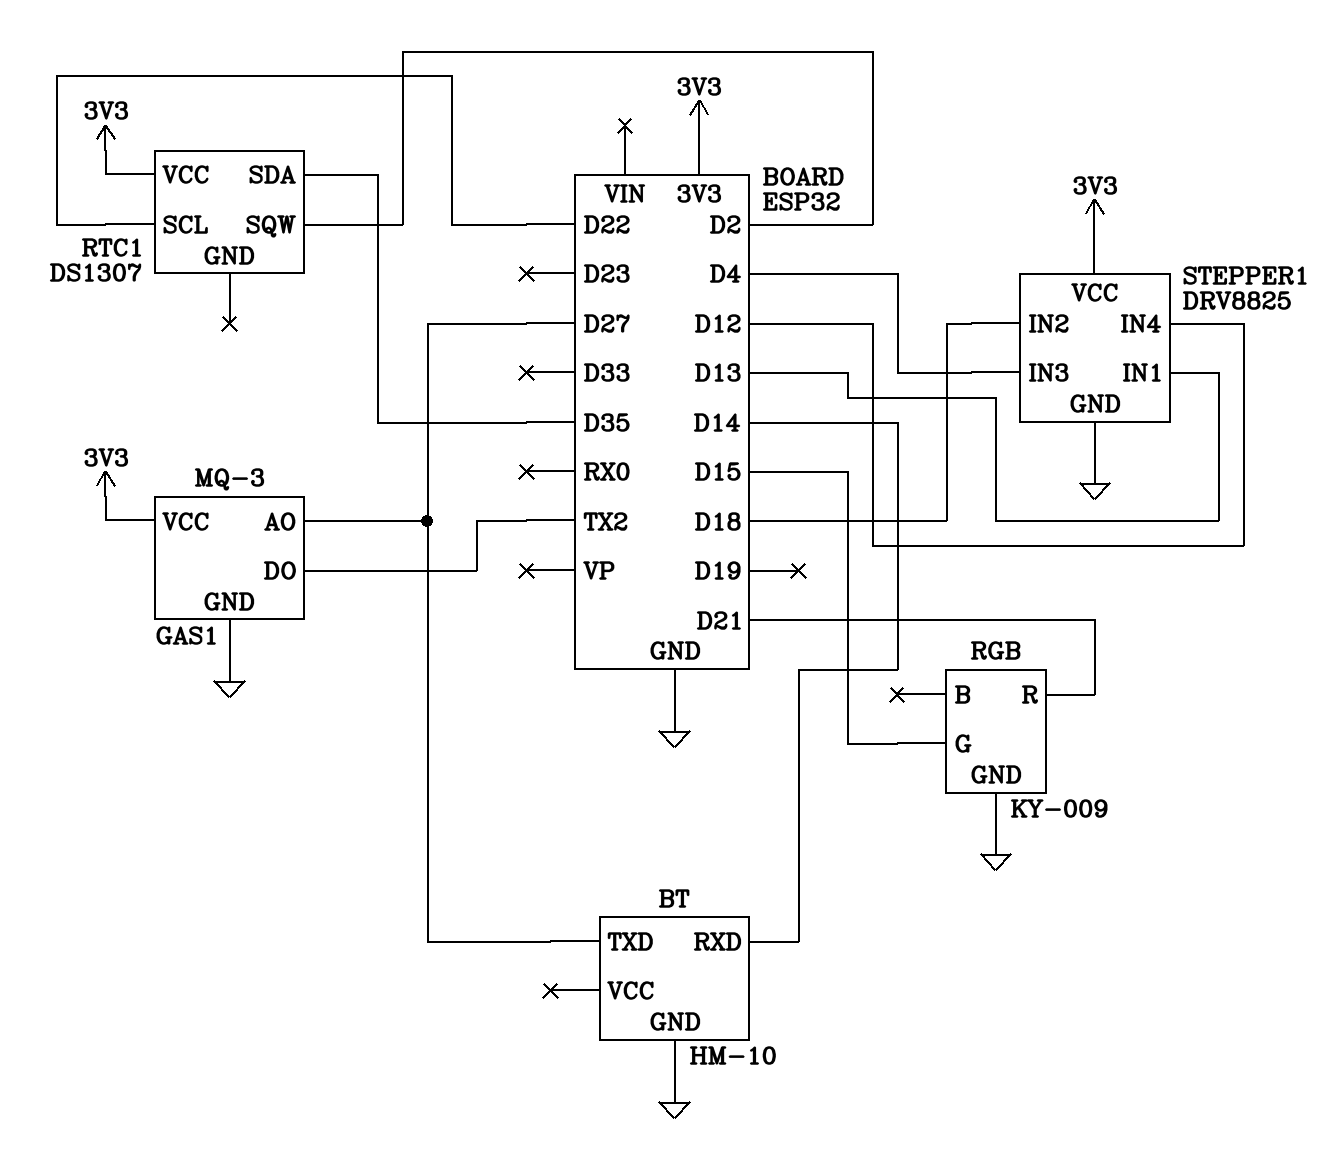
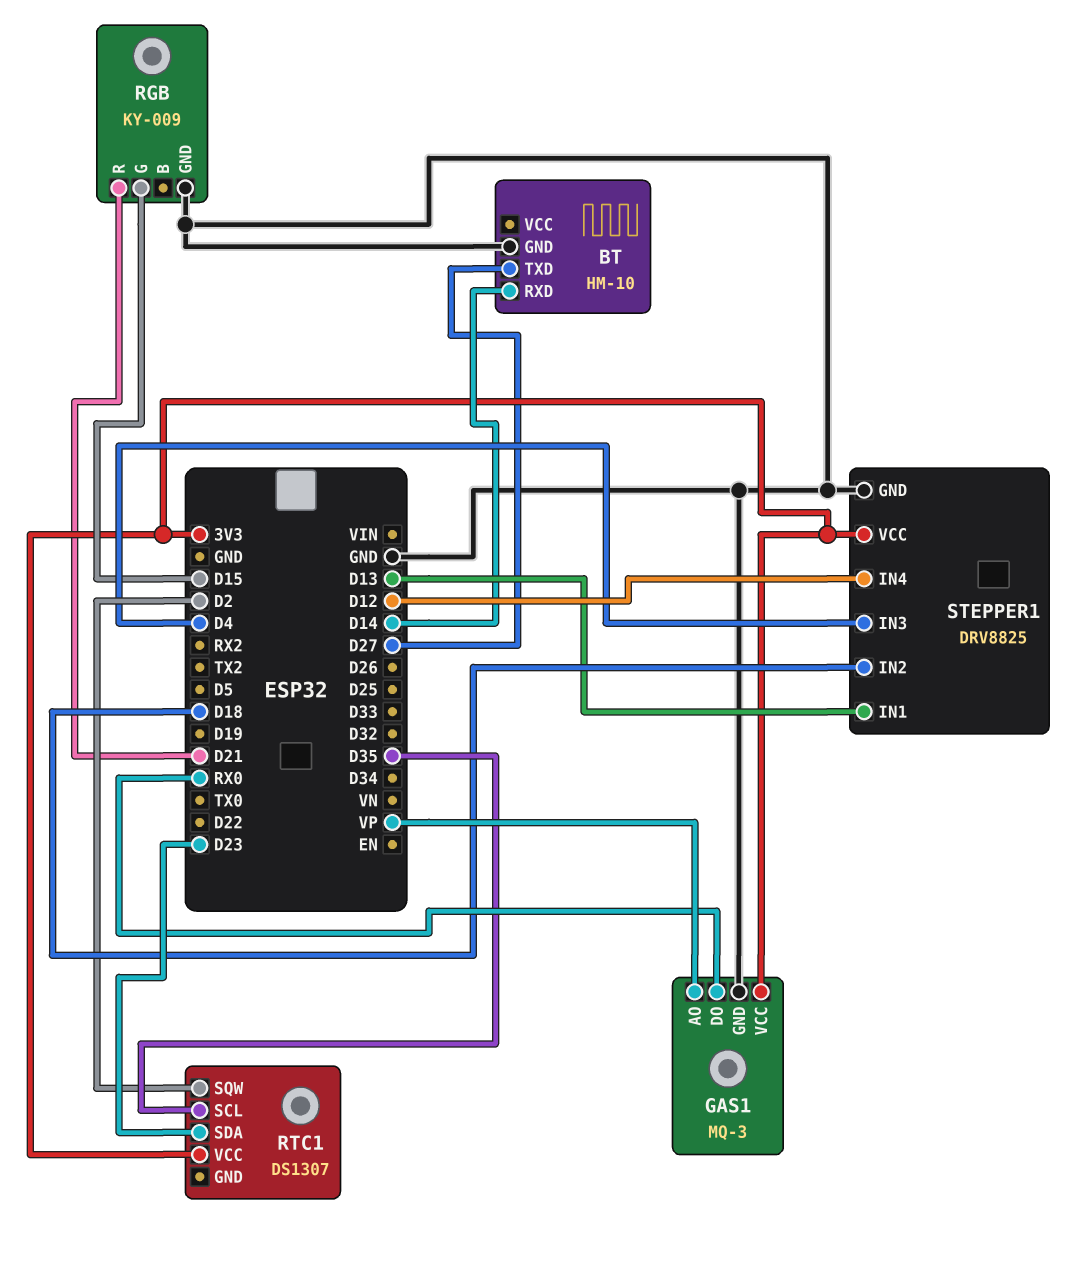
GAS1 pin AO: D27 -> VP
GAS1 pin DO: TX2 -> RX0
RTC1 pin SCL: D22 -> D35
RTC1 pin SDA: D35 -> D23

